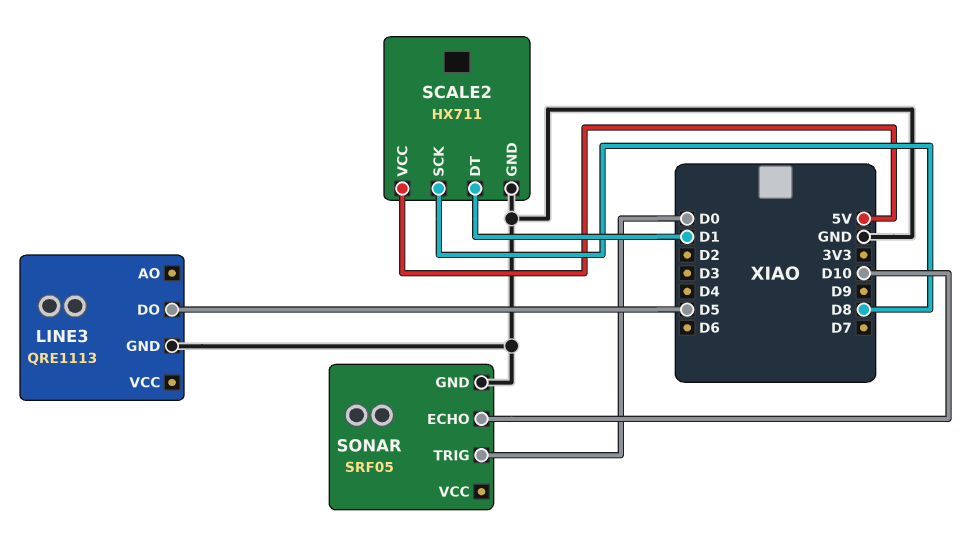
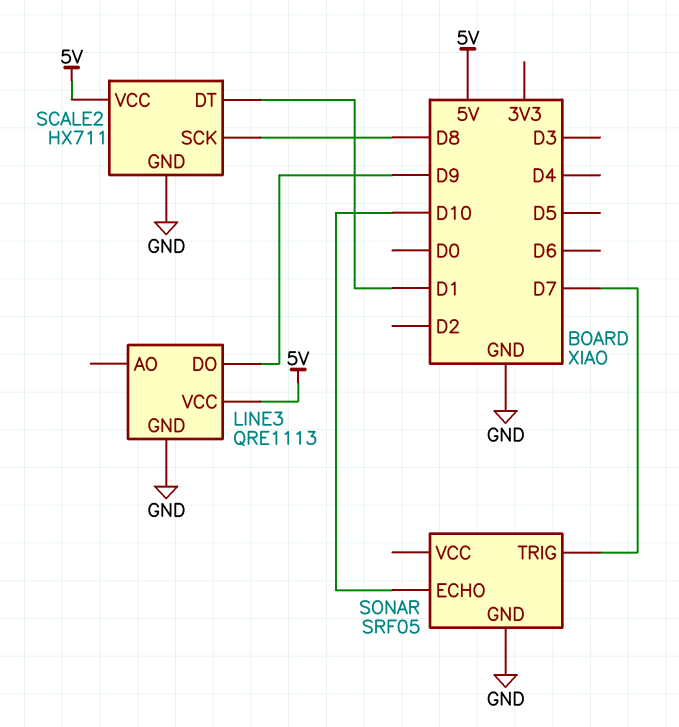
LINE3 pin DO: D5 -> D9
LINE3 pin VCC: none -> 5V
SONAR pin TRIG: D0 -> D7

